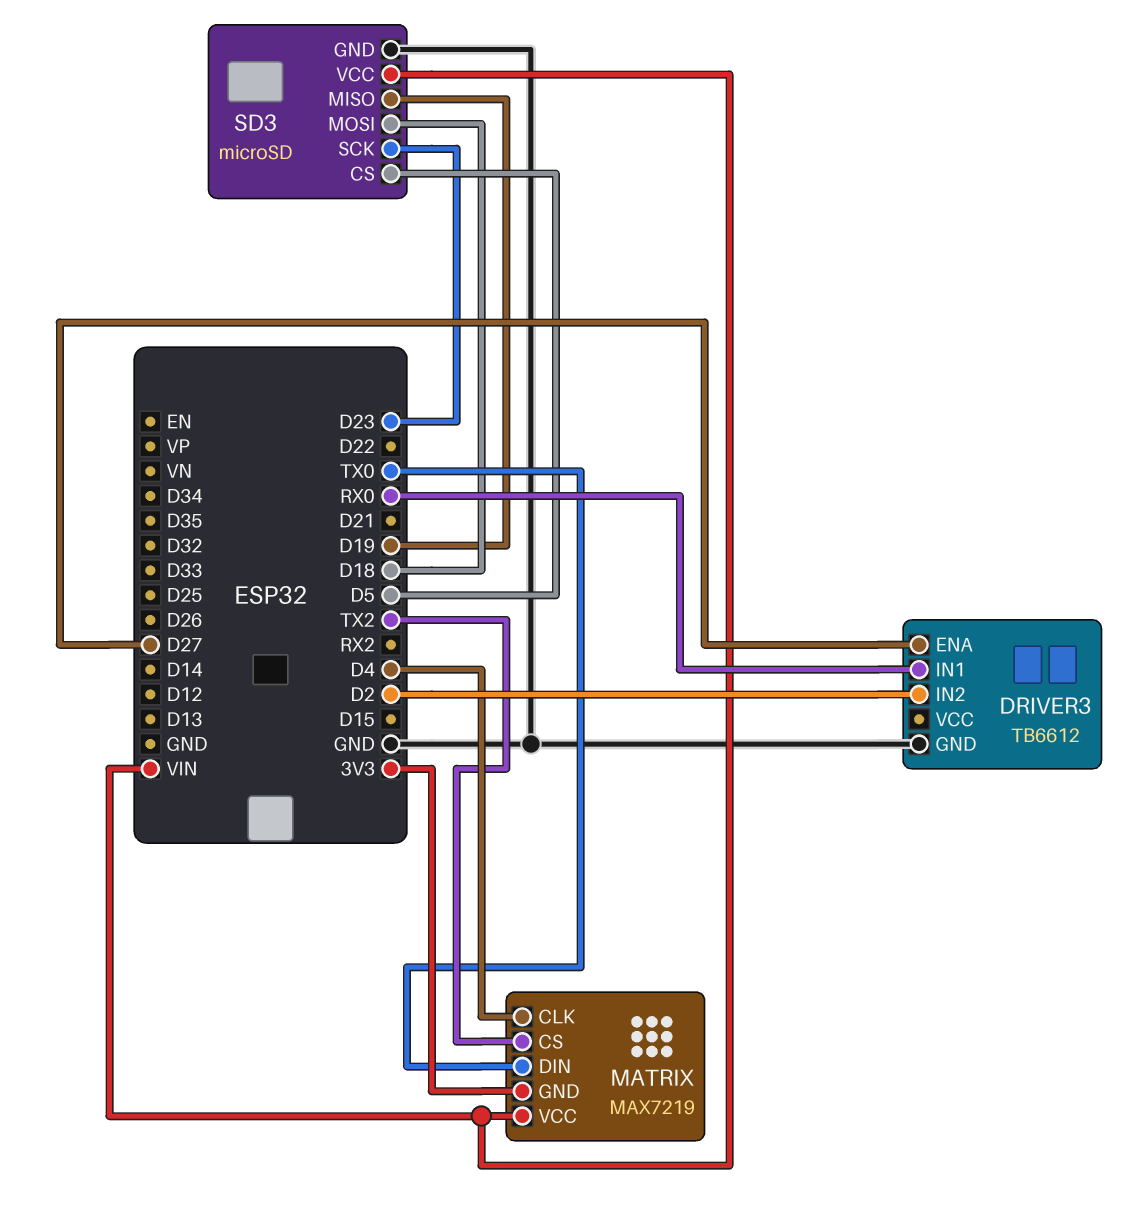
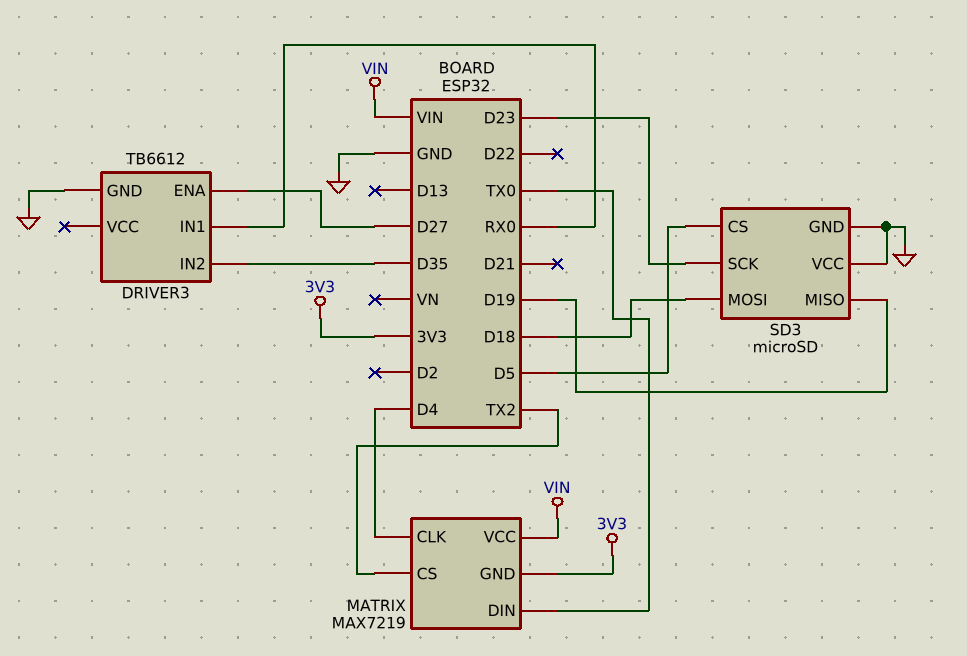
DRIVER3 pin IN2: D2 -> D35
SD3 pin VCC: VIN -> GND

